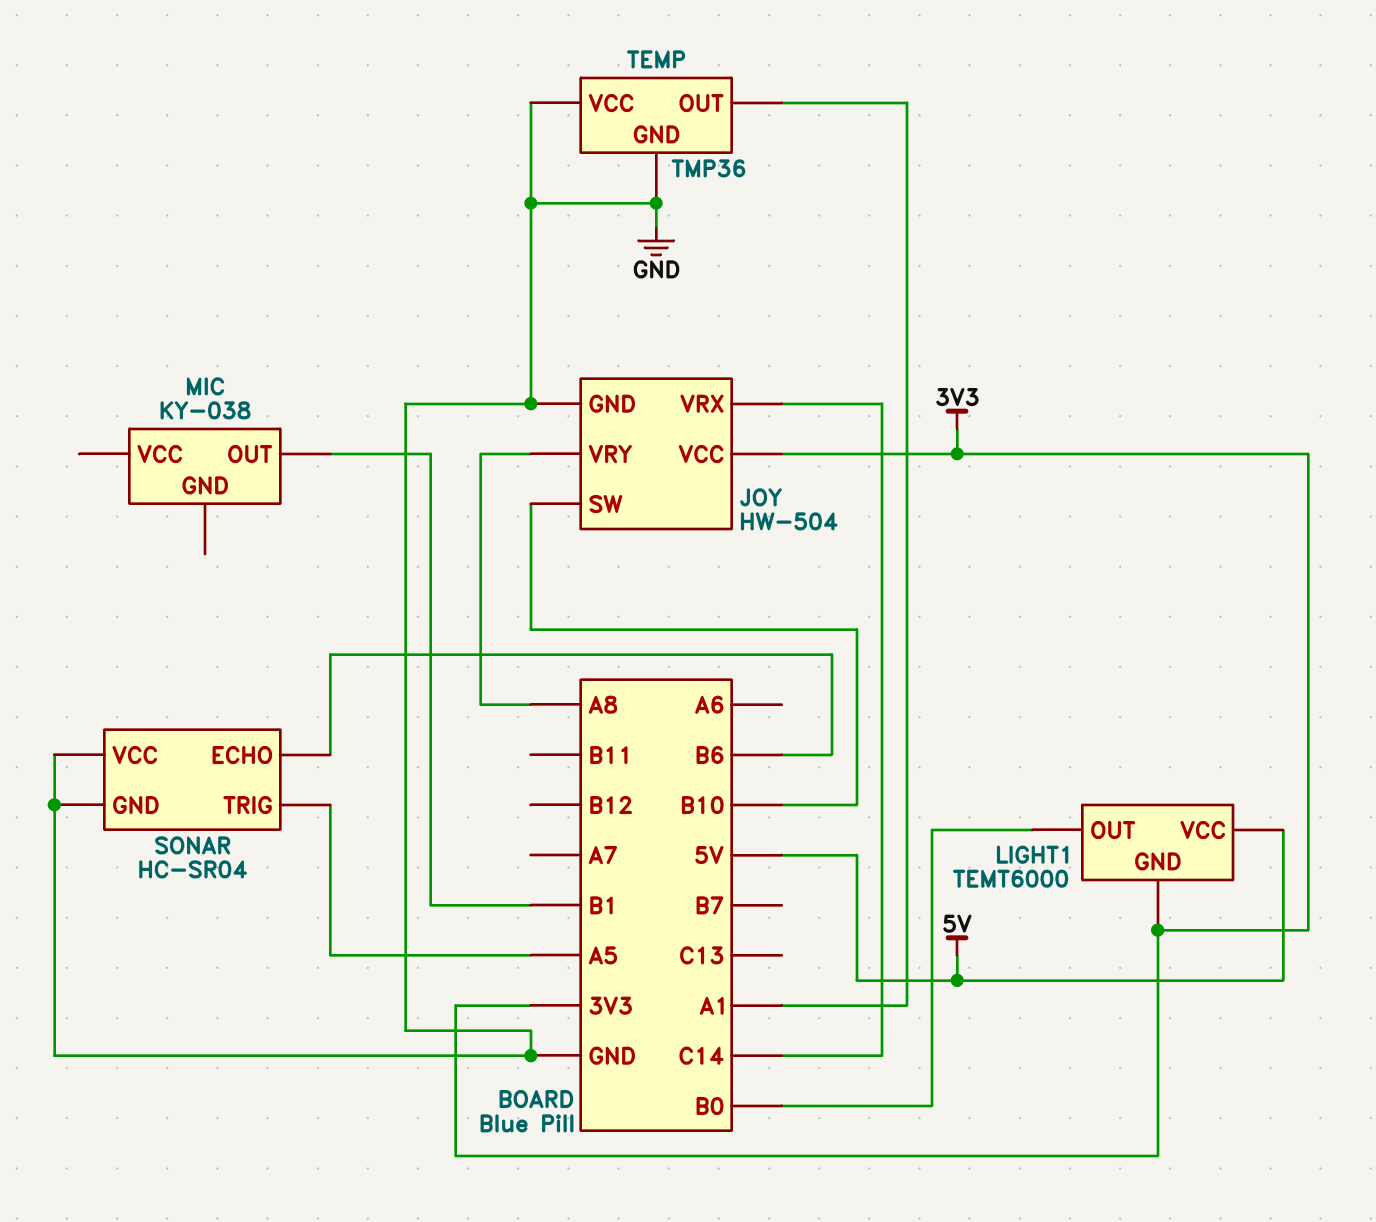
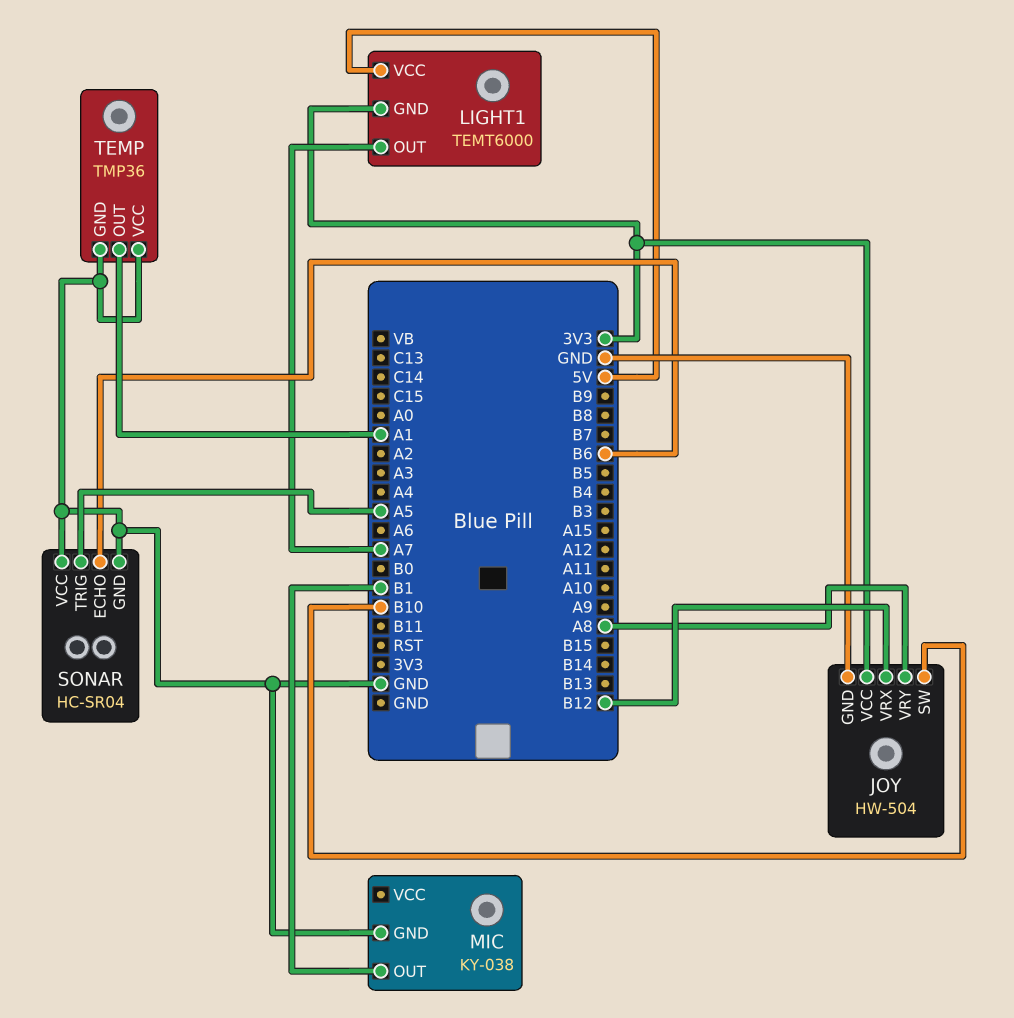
JOY pin VRX: C14 -> B12
LIGHT1 pin OUT: B0 -> A7
MIC pin GND: none -> GND

